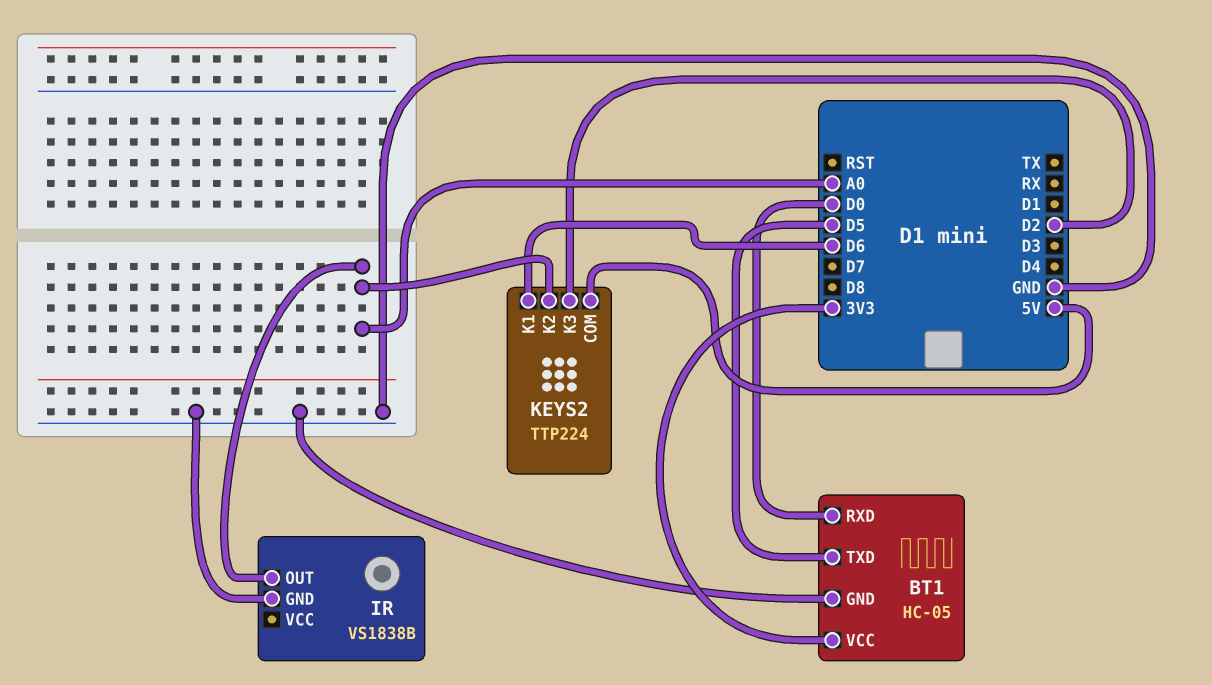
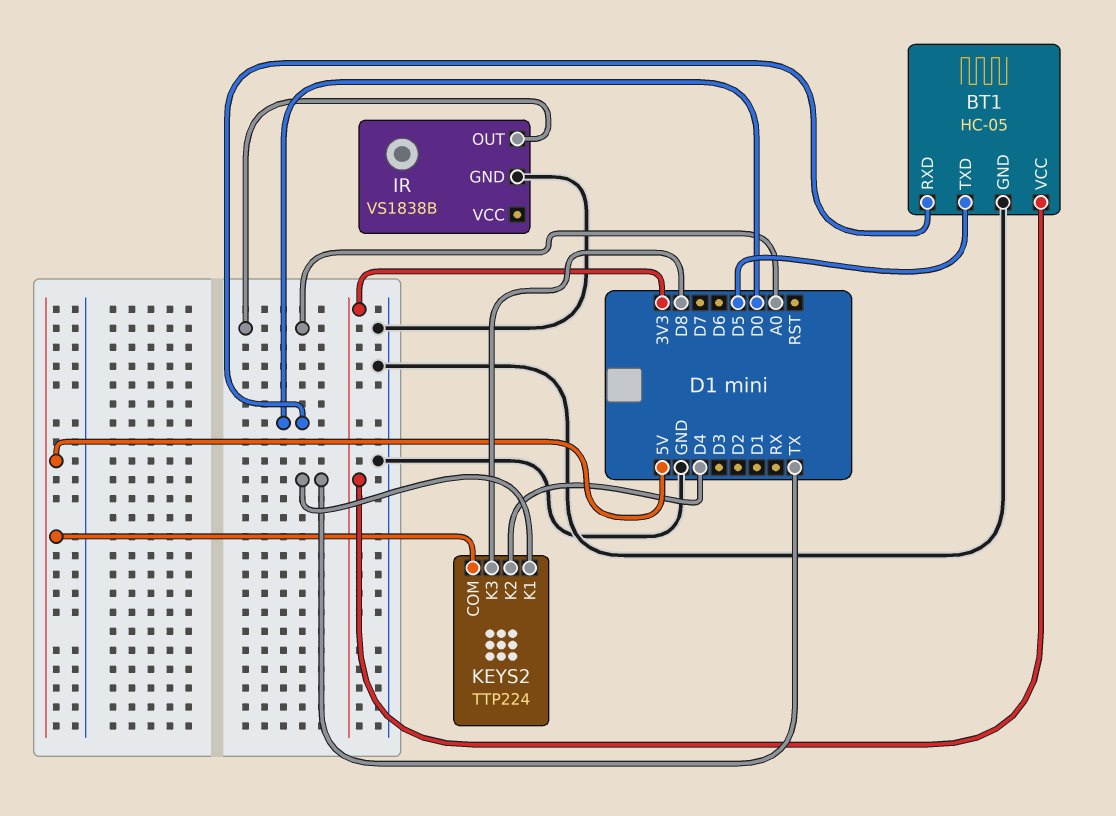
KEYS2 pin K1: D6 -> TX
KEYS2 pin K2: A0 -> D4
KEYS2 pin K3: D2 -> D8

